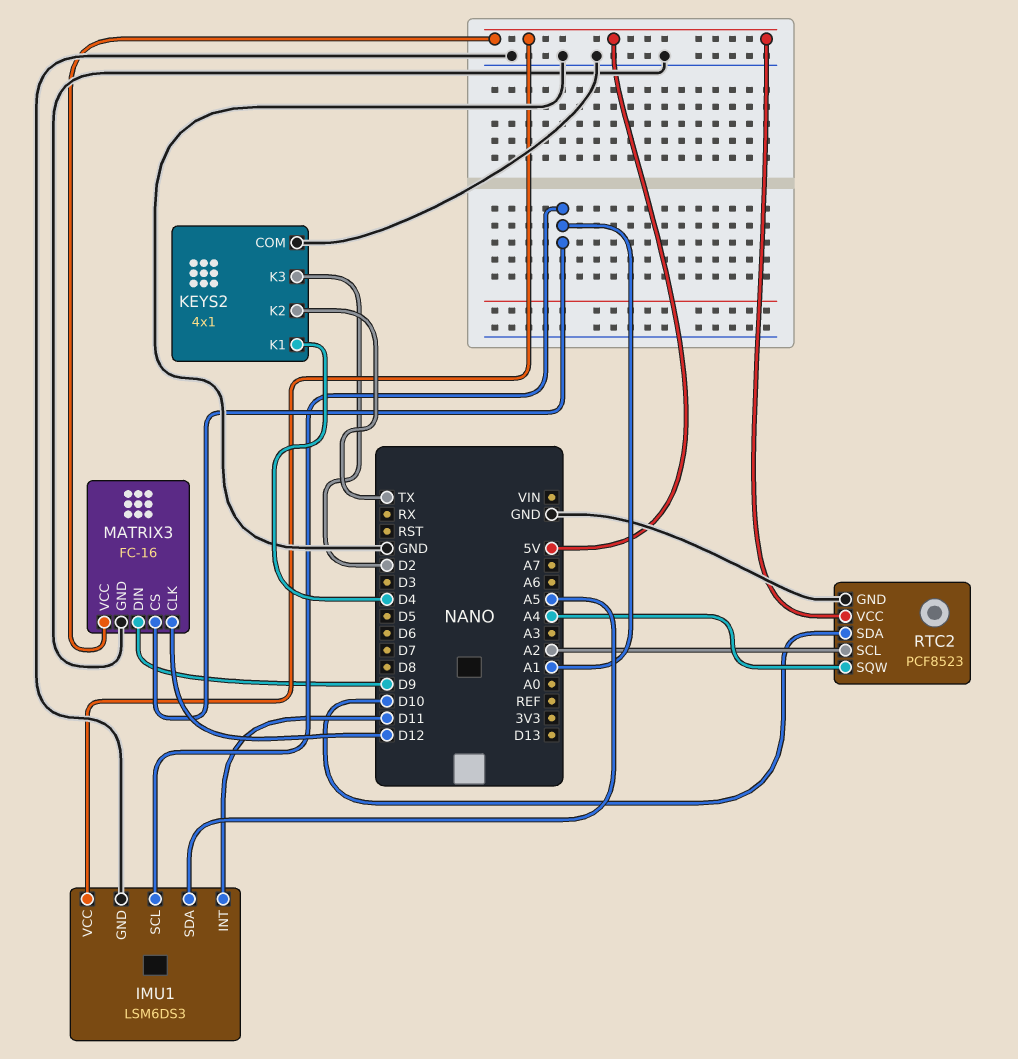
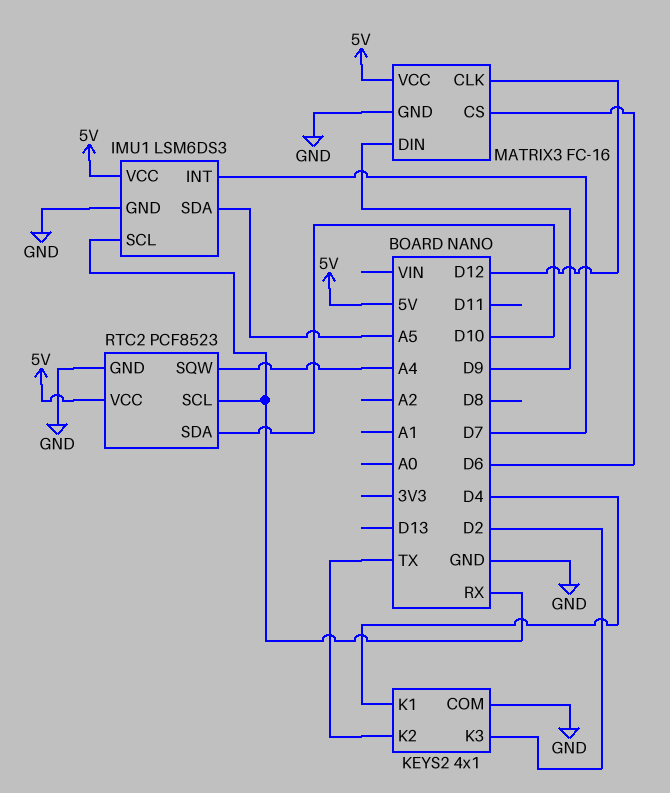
IMU1 pin INT: D11 -> D7
IMU1 pin SCL: A1 -> RX
MATRIX3 pin CS: A1 -> D6
RTC2 pin SCL: A2 -> RX

